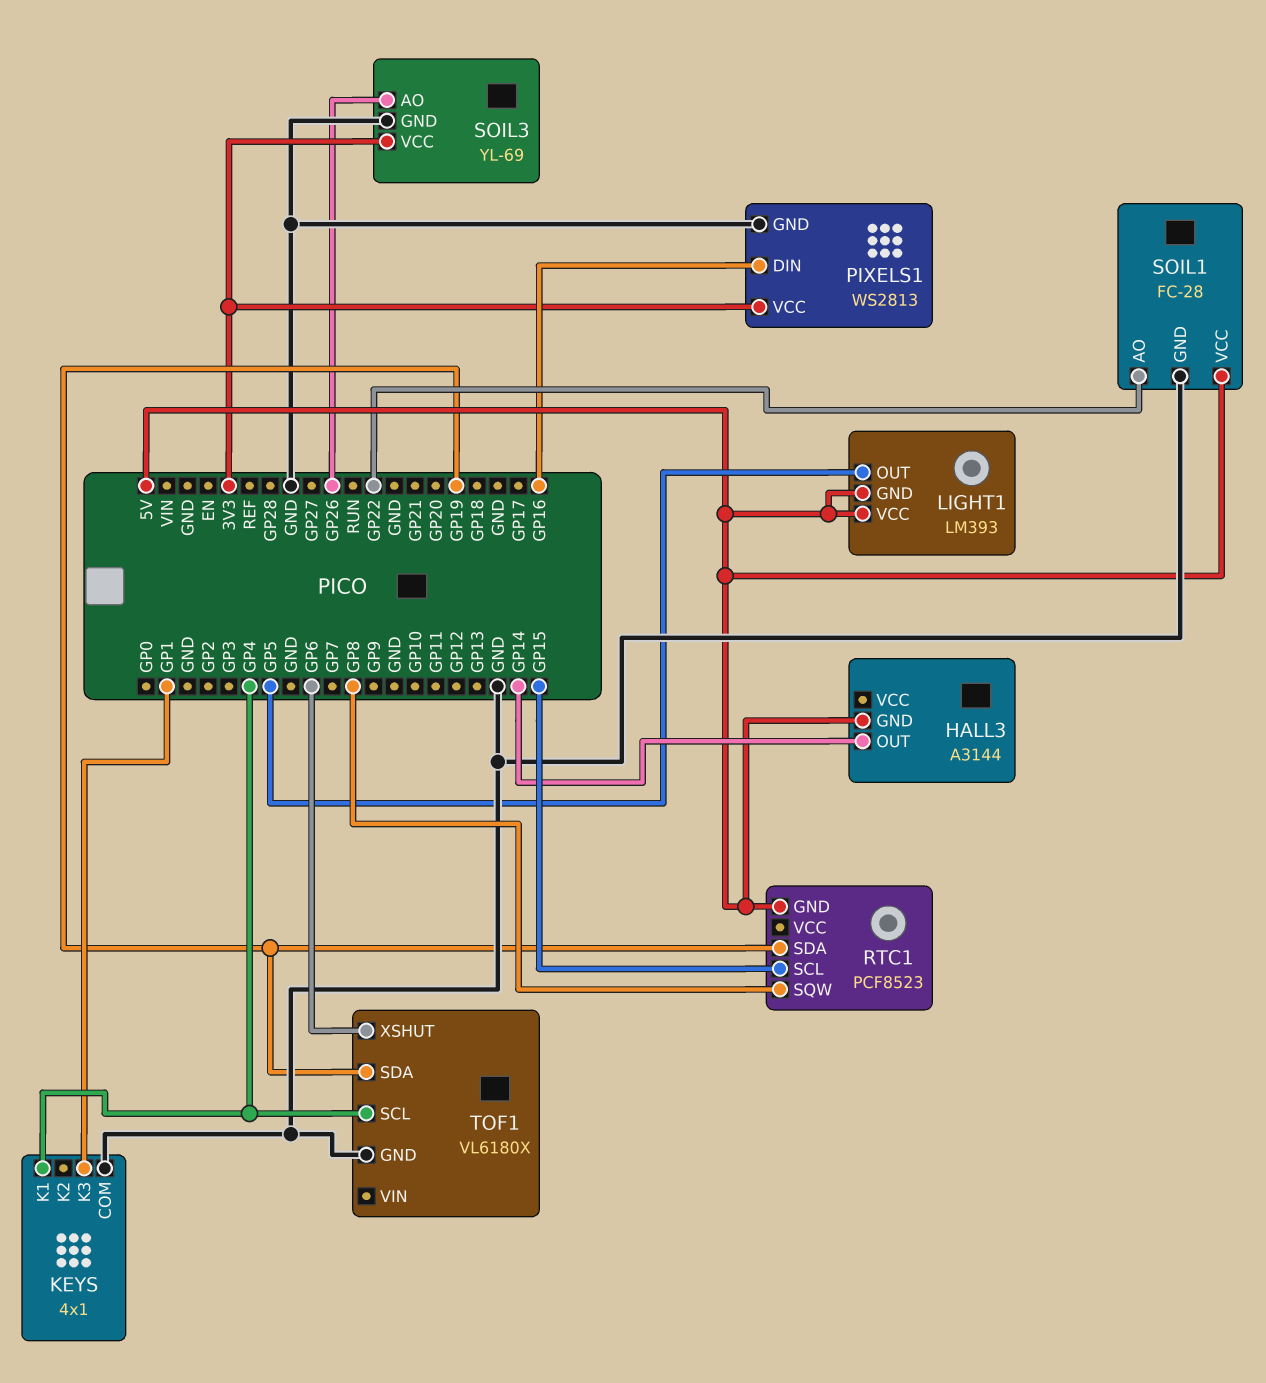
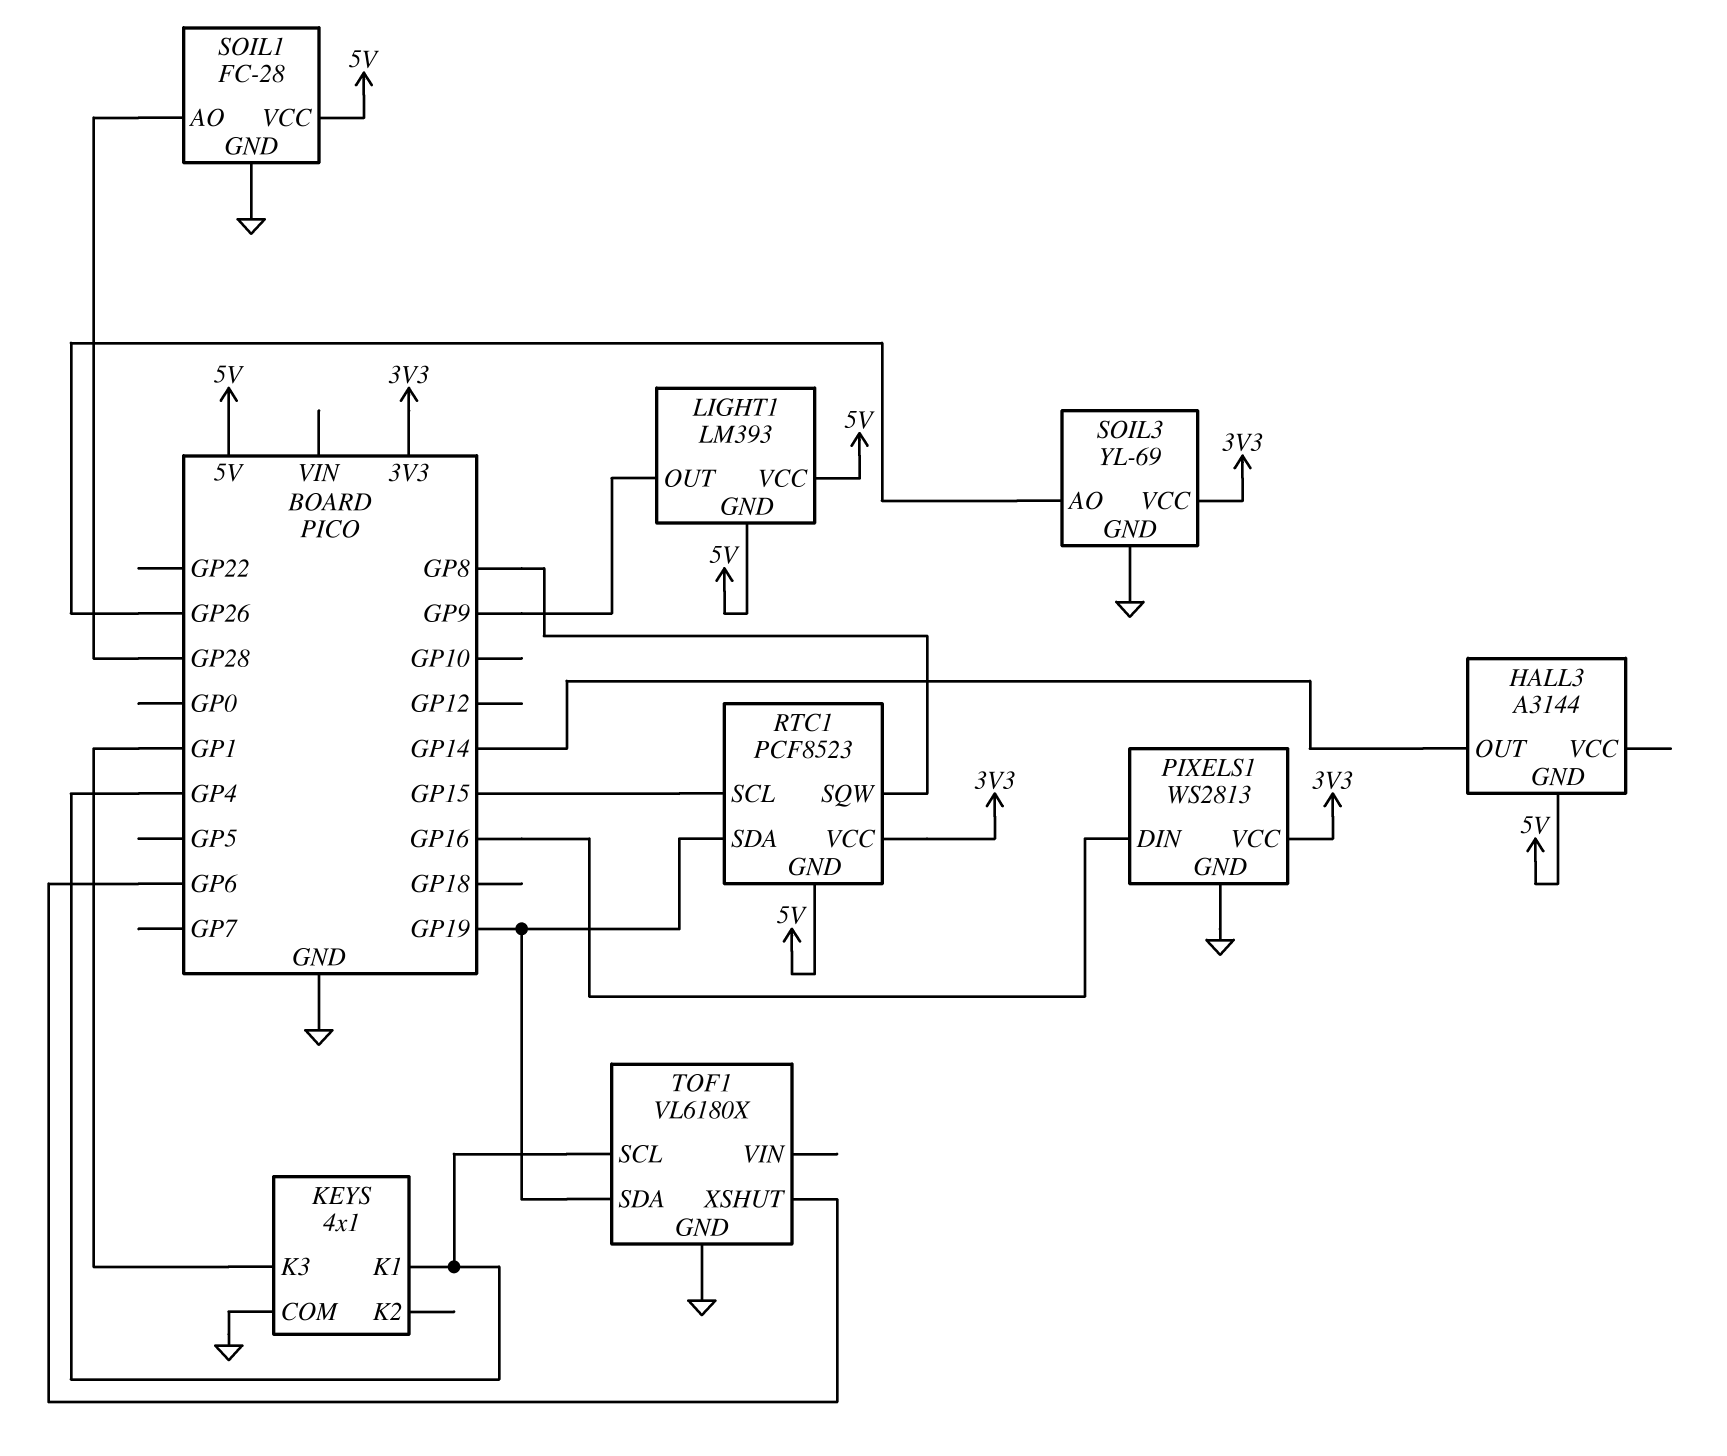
LIGHT1 pin OUT: GP5 -> GP9
RTC1 pin VCC: none -> 3V3
SOIL1 pin AO: GP22 -> GP28

